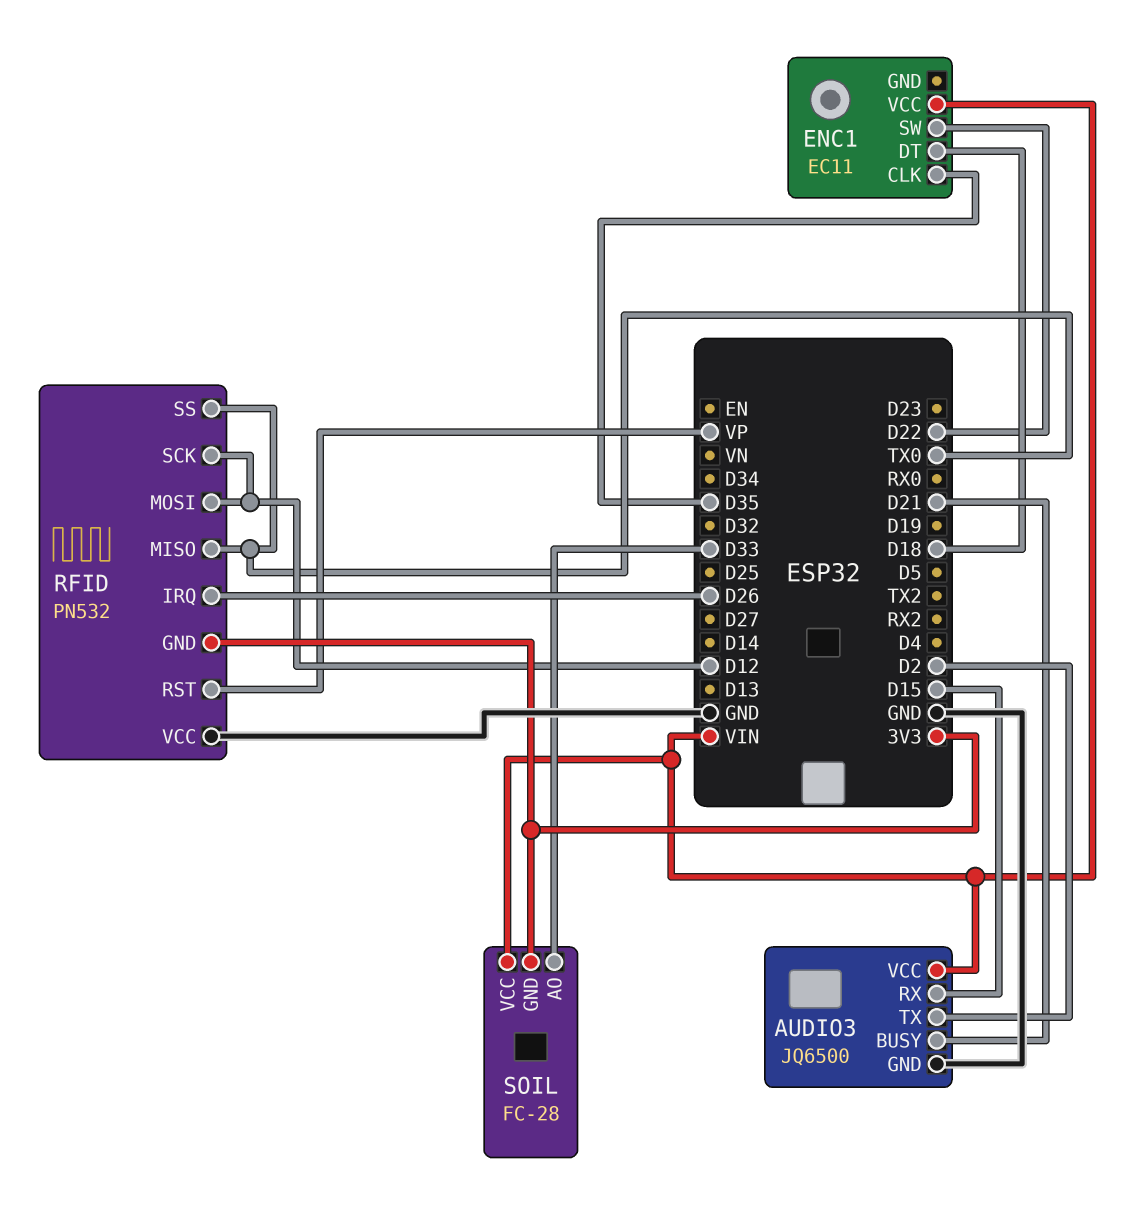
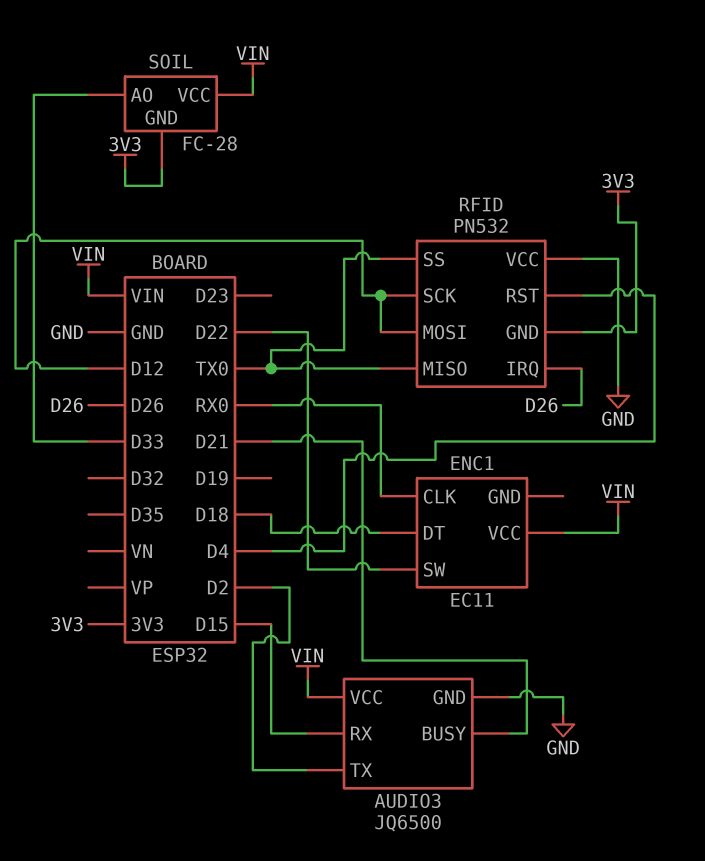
ENC1 pin CLK: D35 -> RX0
RFID pin RST: VP -> D4

